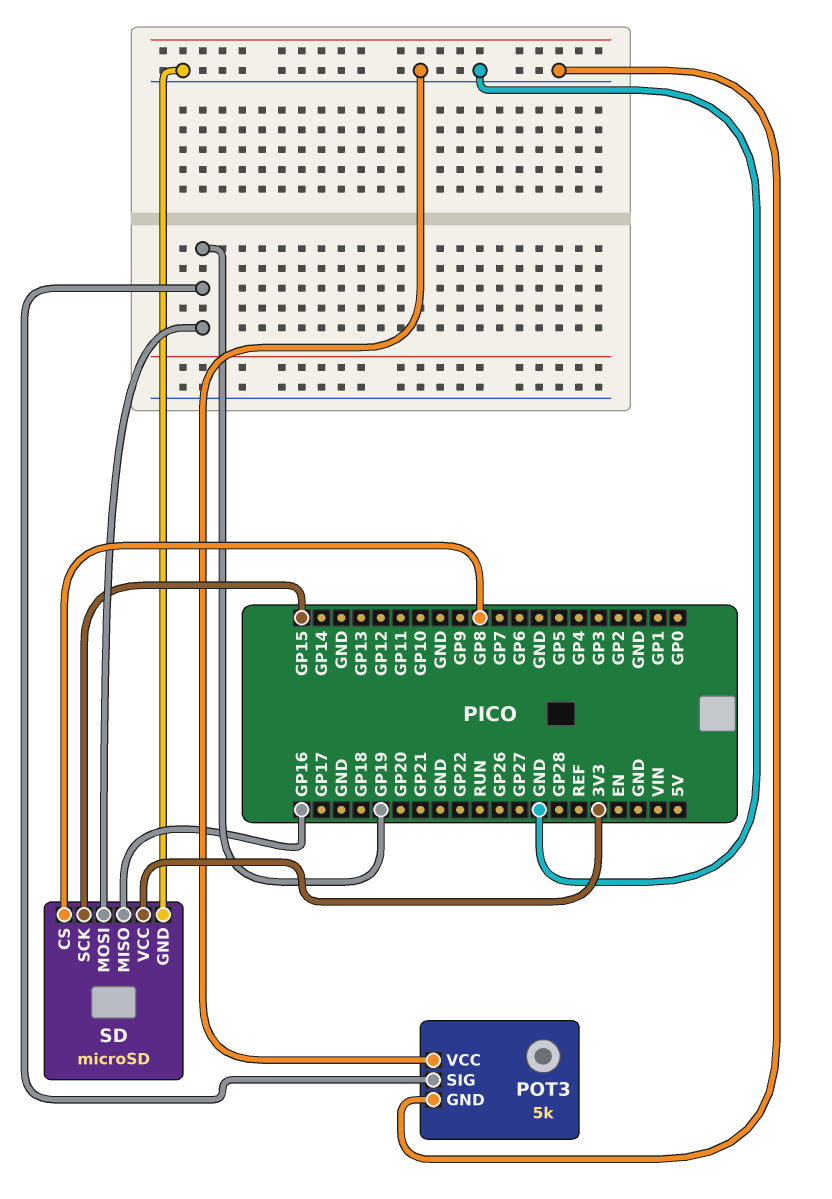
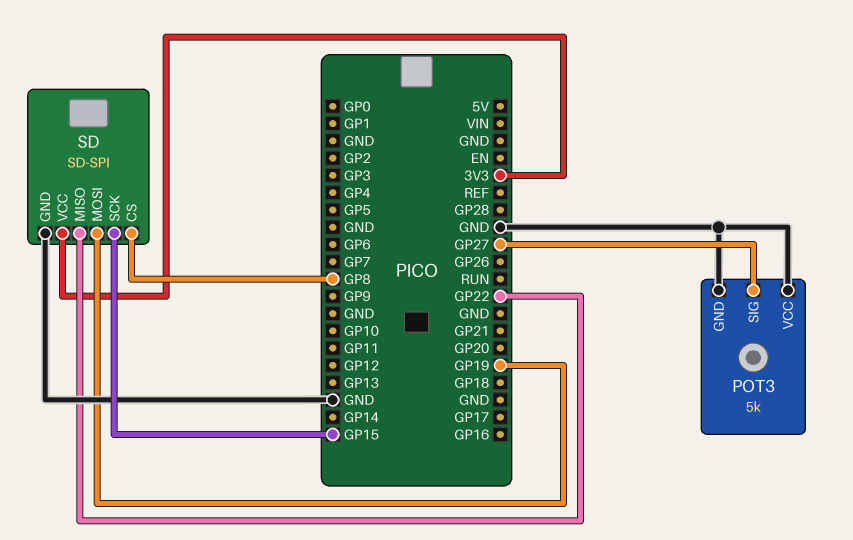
POT3 pin SIG: GP19 -> GP27
SD: microSD -> SD-SPI
SD pin MISO: GP16 -> GP22

